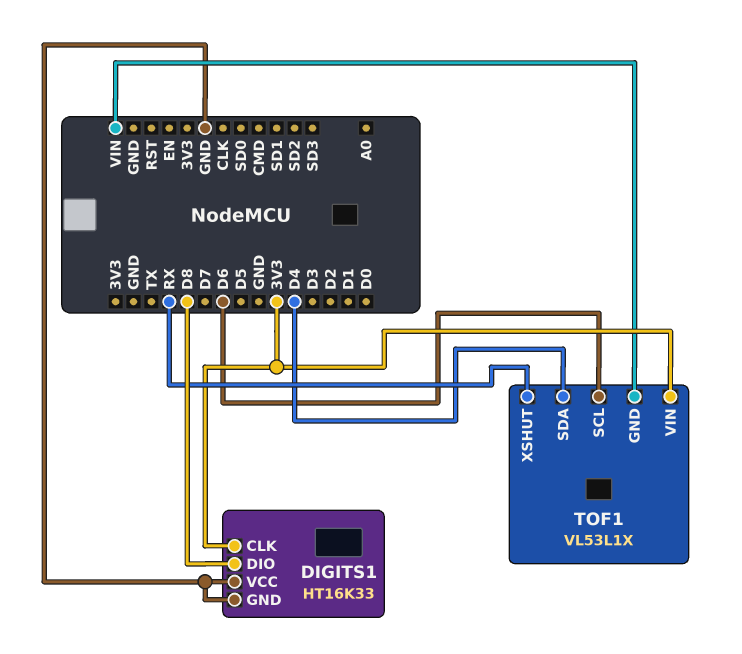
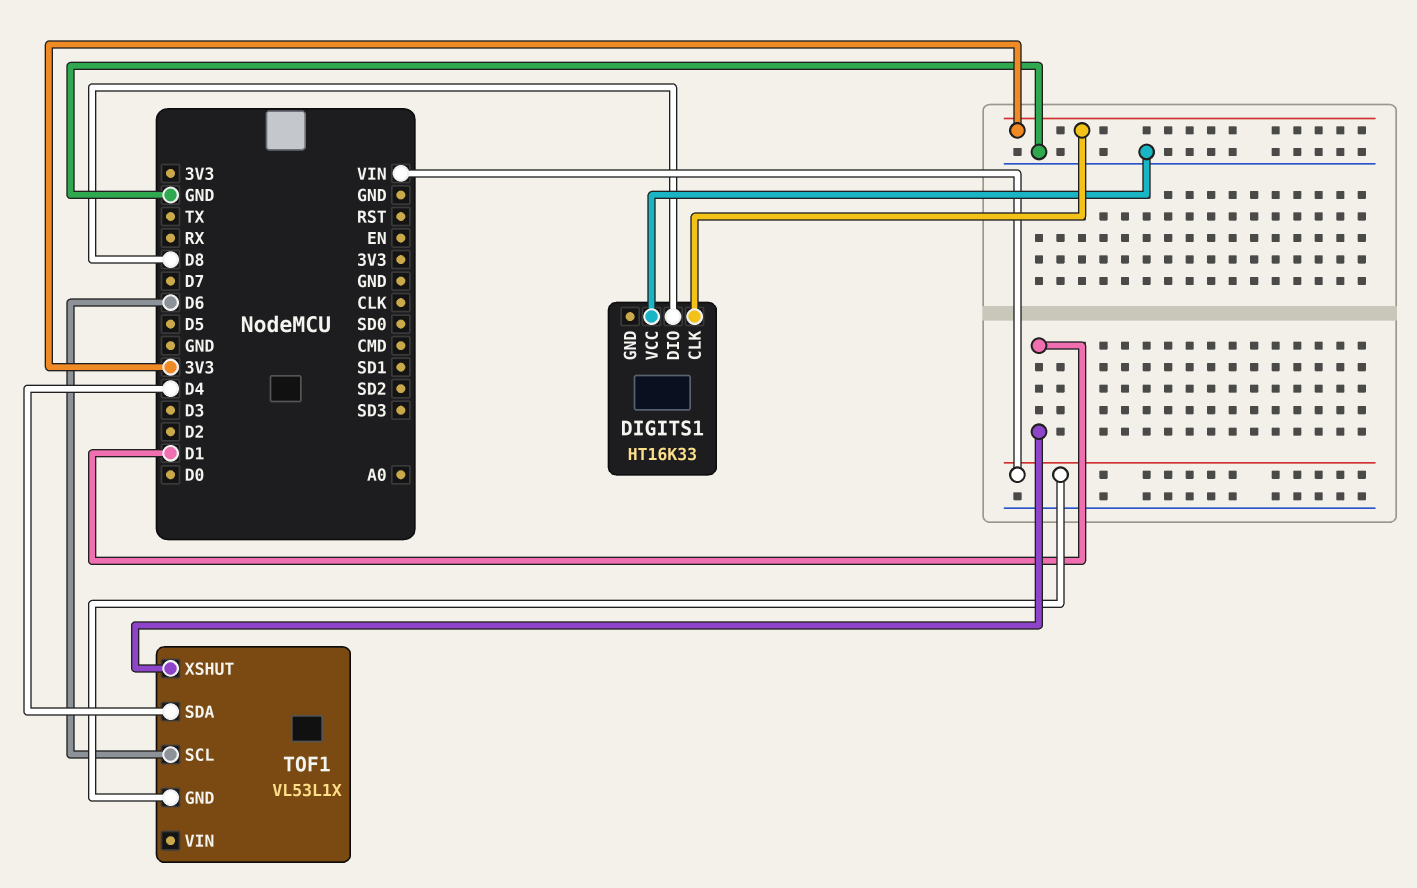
DIGITS1 pin GND: GND -> none
TOF1 pin VIN: 3V3 -> none
TOF1 pin XSHUT: RX -> D1

